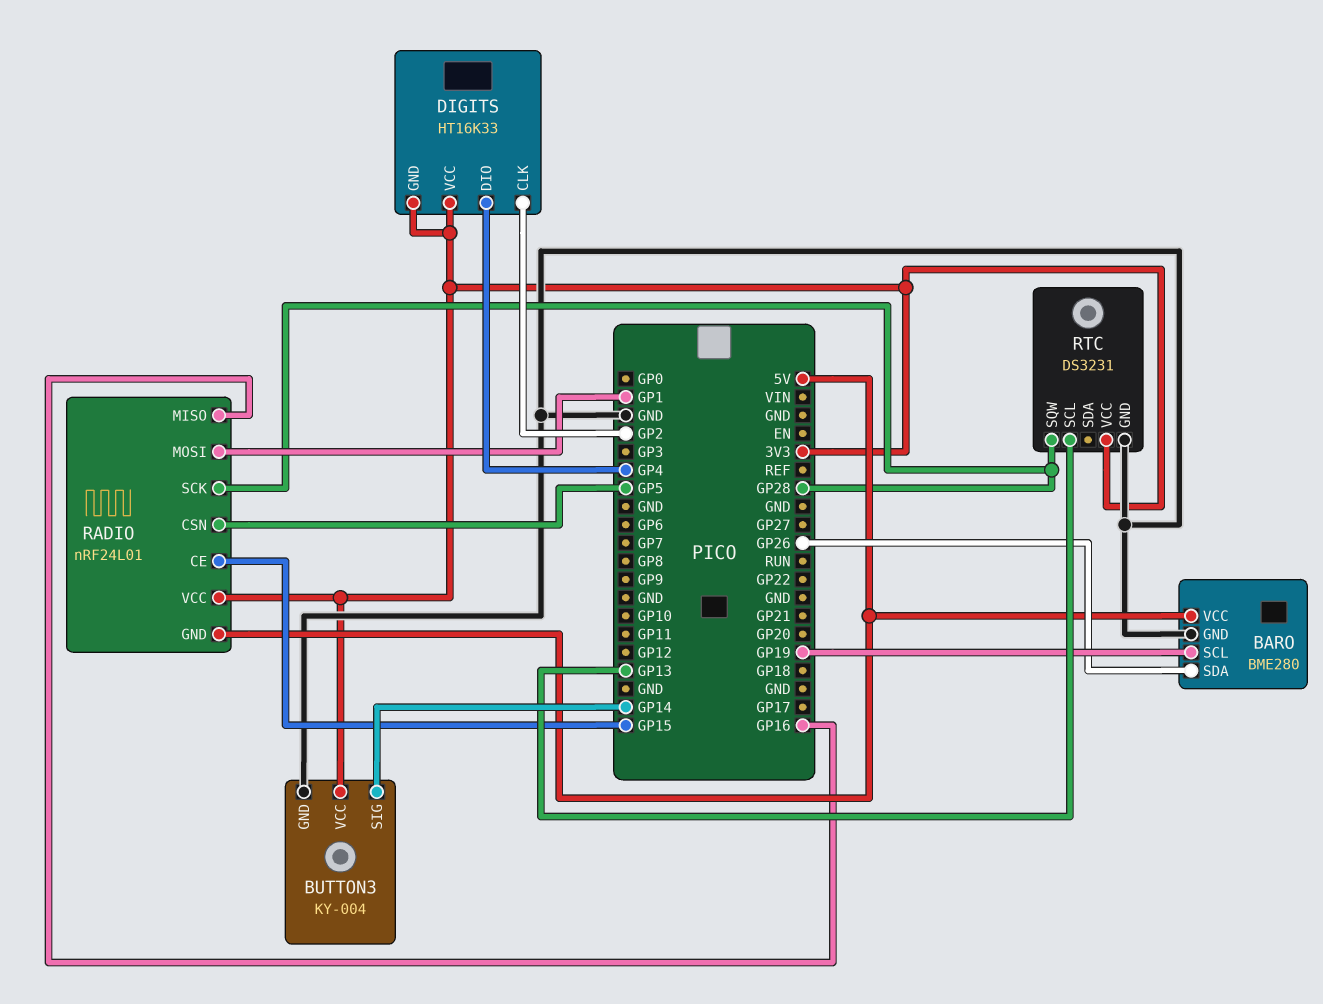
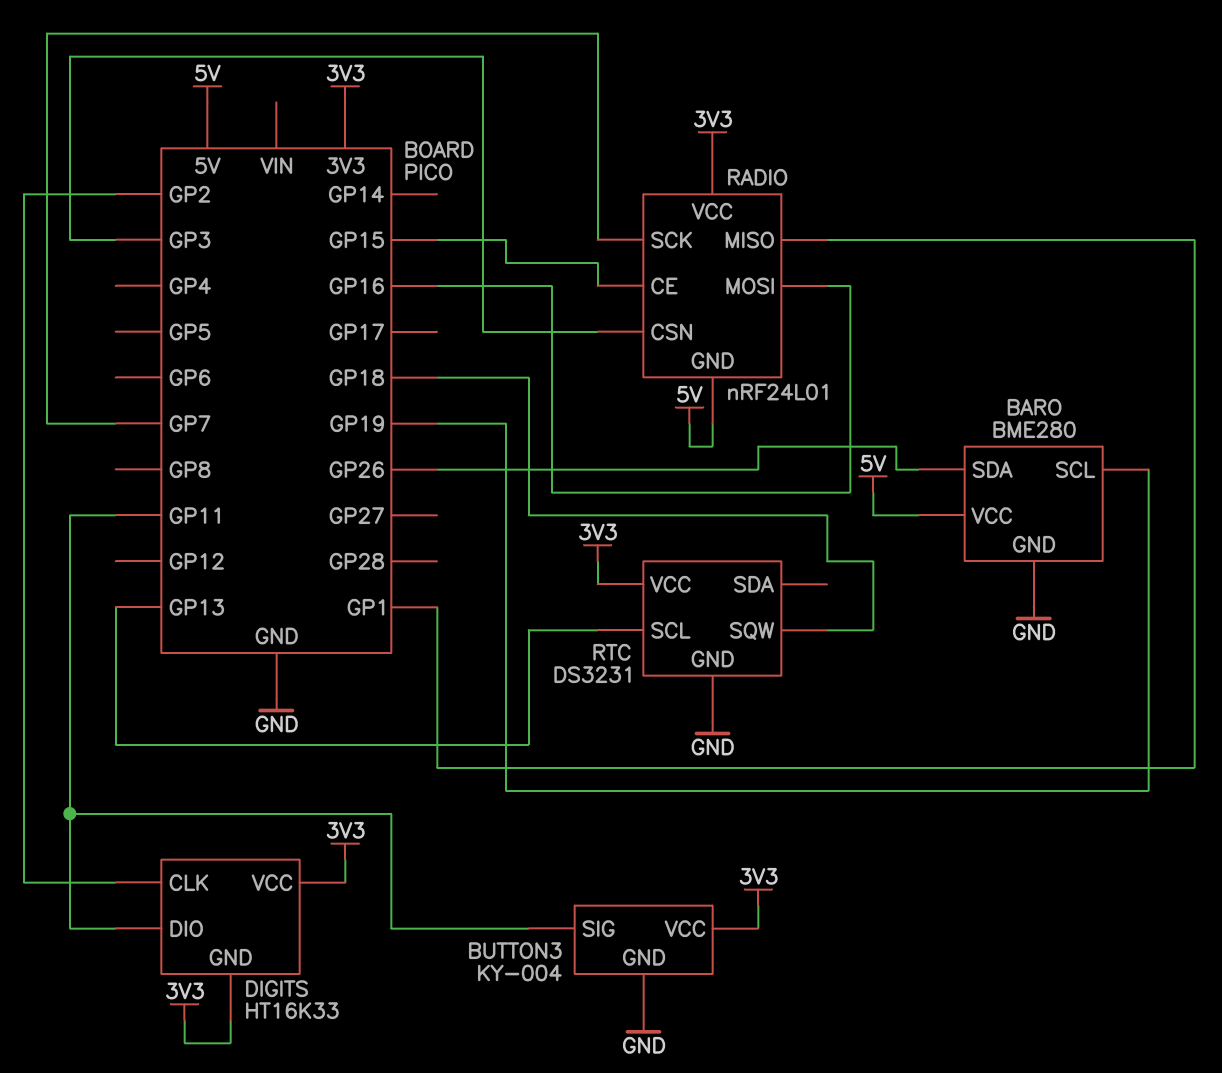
BUTTON3 pin SIG: GP14 -> GP11
DIGITS pin DIO: GP4 -> GP11
RADIO pin CSN: GP5 -> GP3
RADIO pin MISO: GP16 -> GP1
RADIO pin MOSI: GP1 -> GP16
RADIO pin SCK: GP28 -> GP7
RTC pin SQW: GP28 -> GP18

